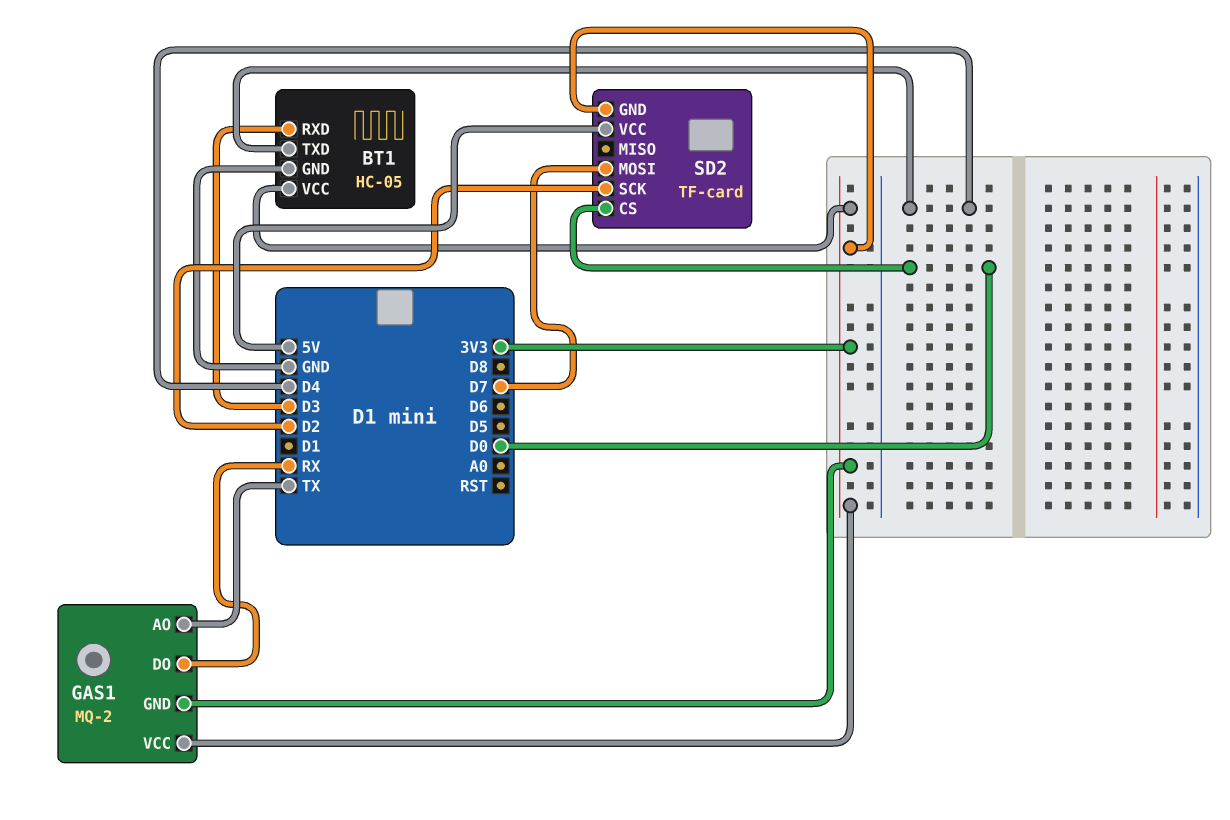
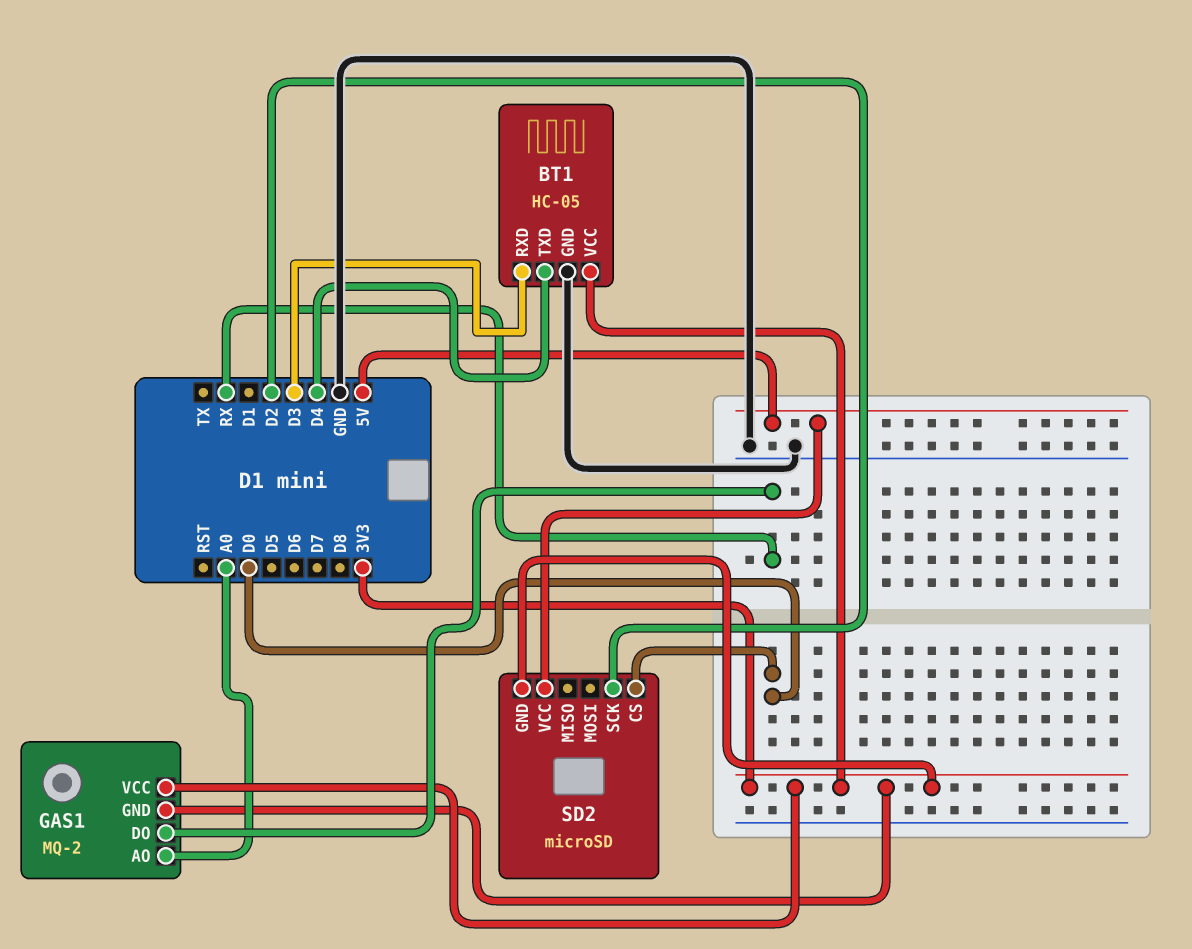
GAS1 pin AO: TX -> A0
SD2: TF-card -> microSD
SD2 pin MOSI: D7 -> none

